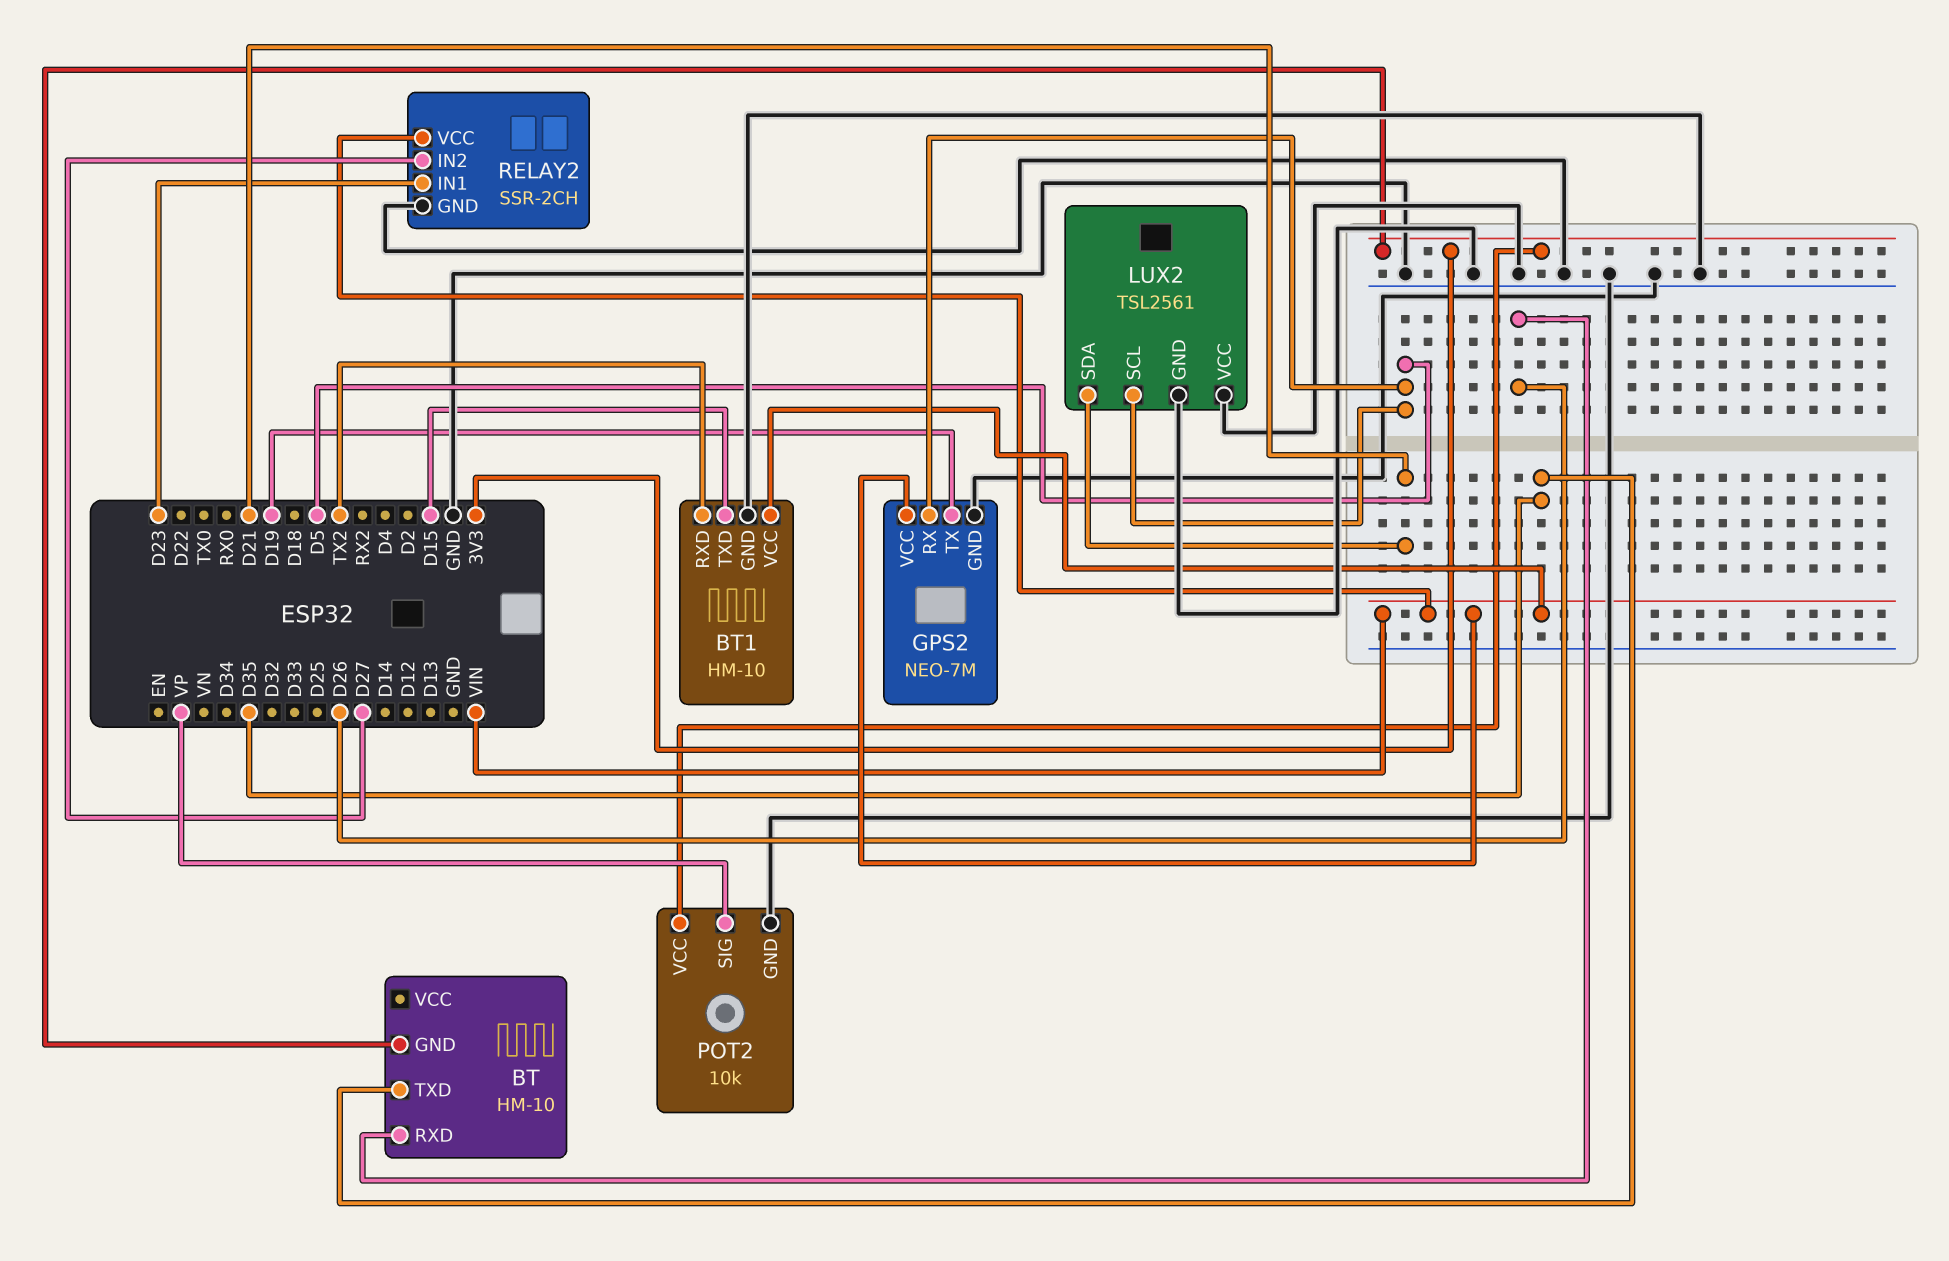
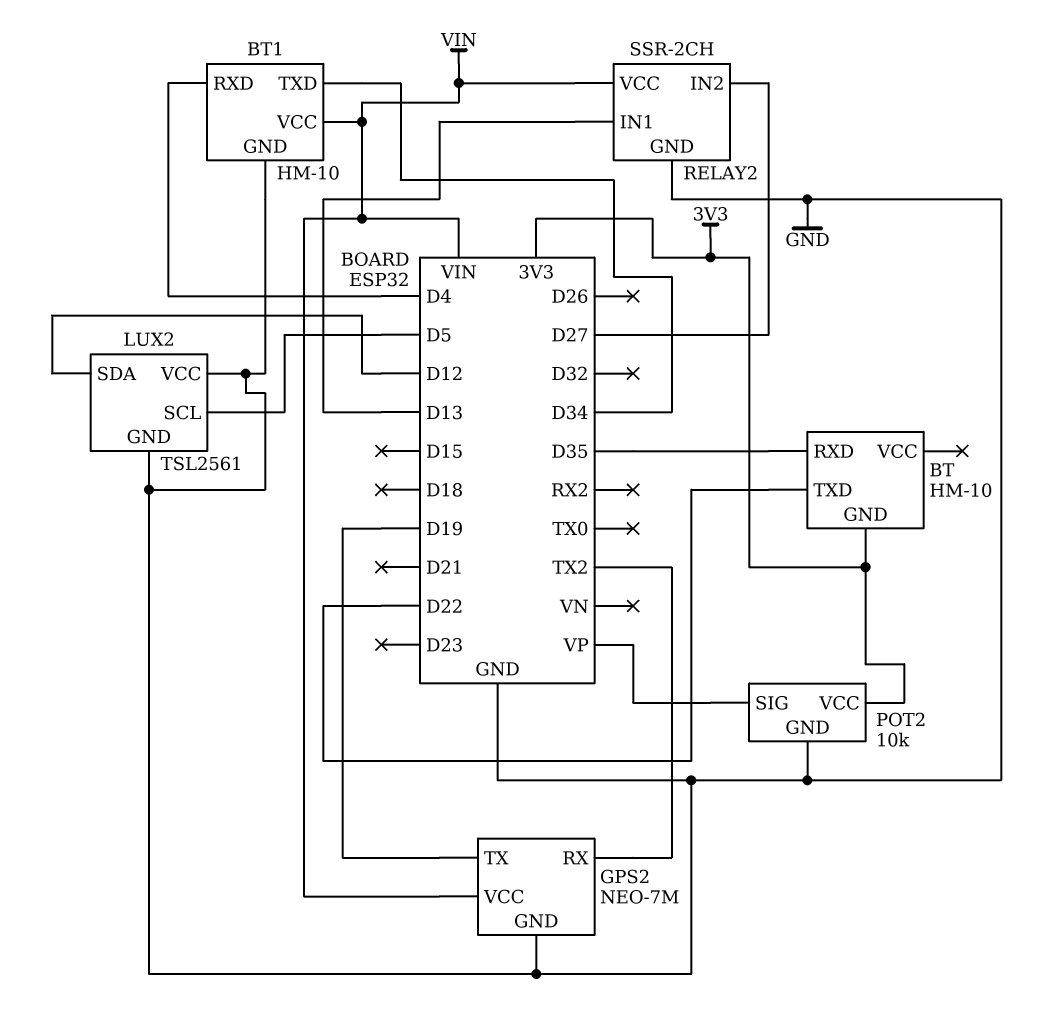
BT pin RXD: D26 -> D35
BT pin TXD: D35 -> D22
BT1 pin RXD: TX2 -> D4
BT1 pin TXD: D15 -> D34
GPS2 pin RX: D5 -> TX2
LUX2 pin SDA: D21 -> D12
RELAY2 pin IN1: D23 -> D13

